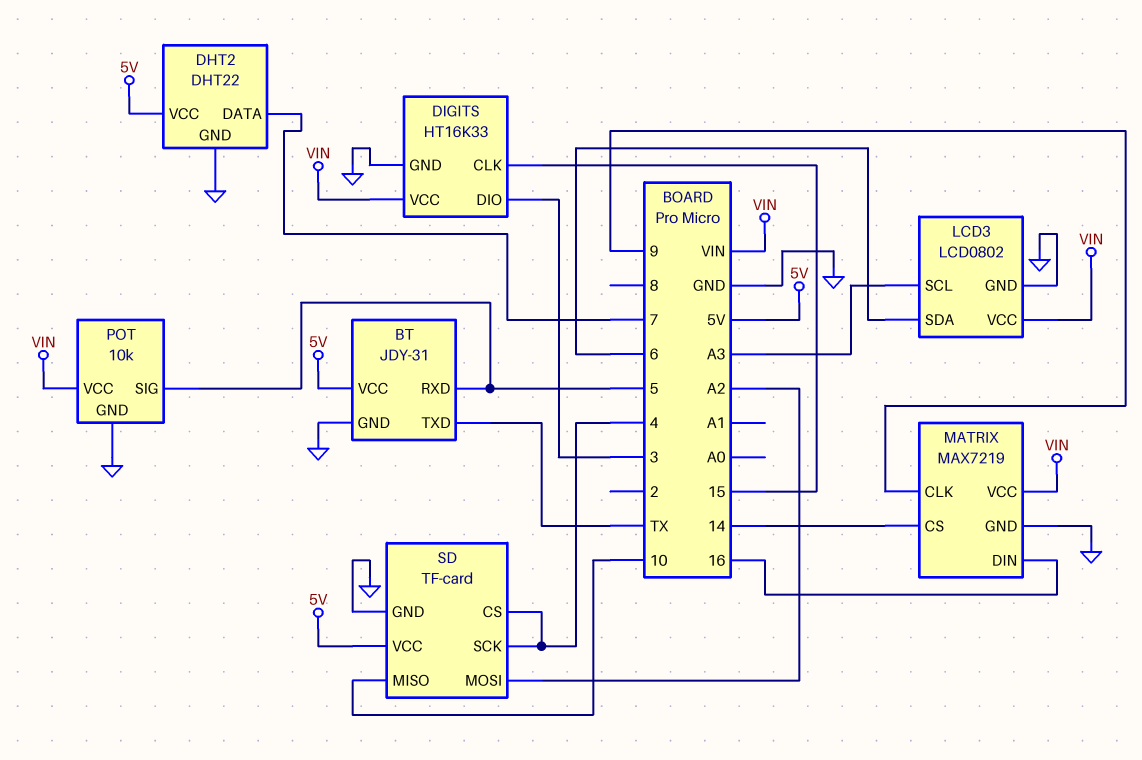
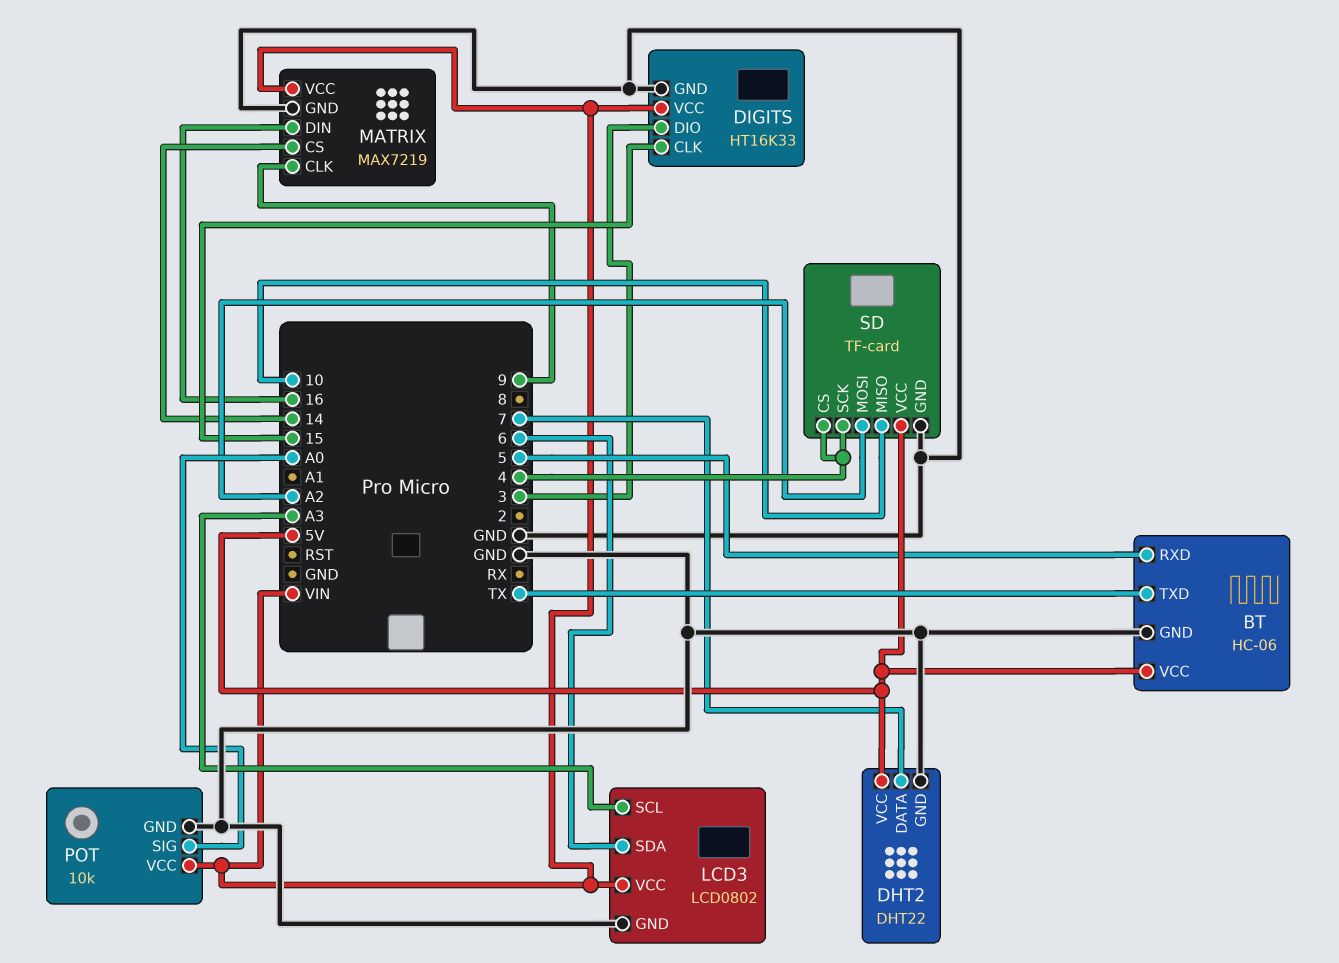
BT: JDY-31 -> HC-06
POT pin SIG: 5 -> A0

